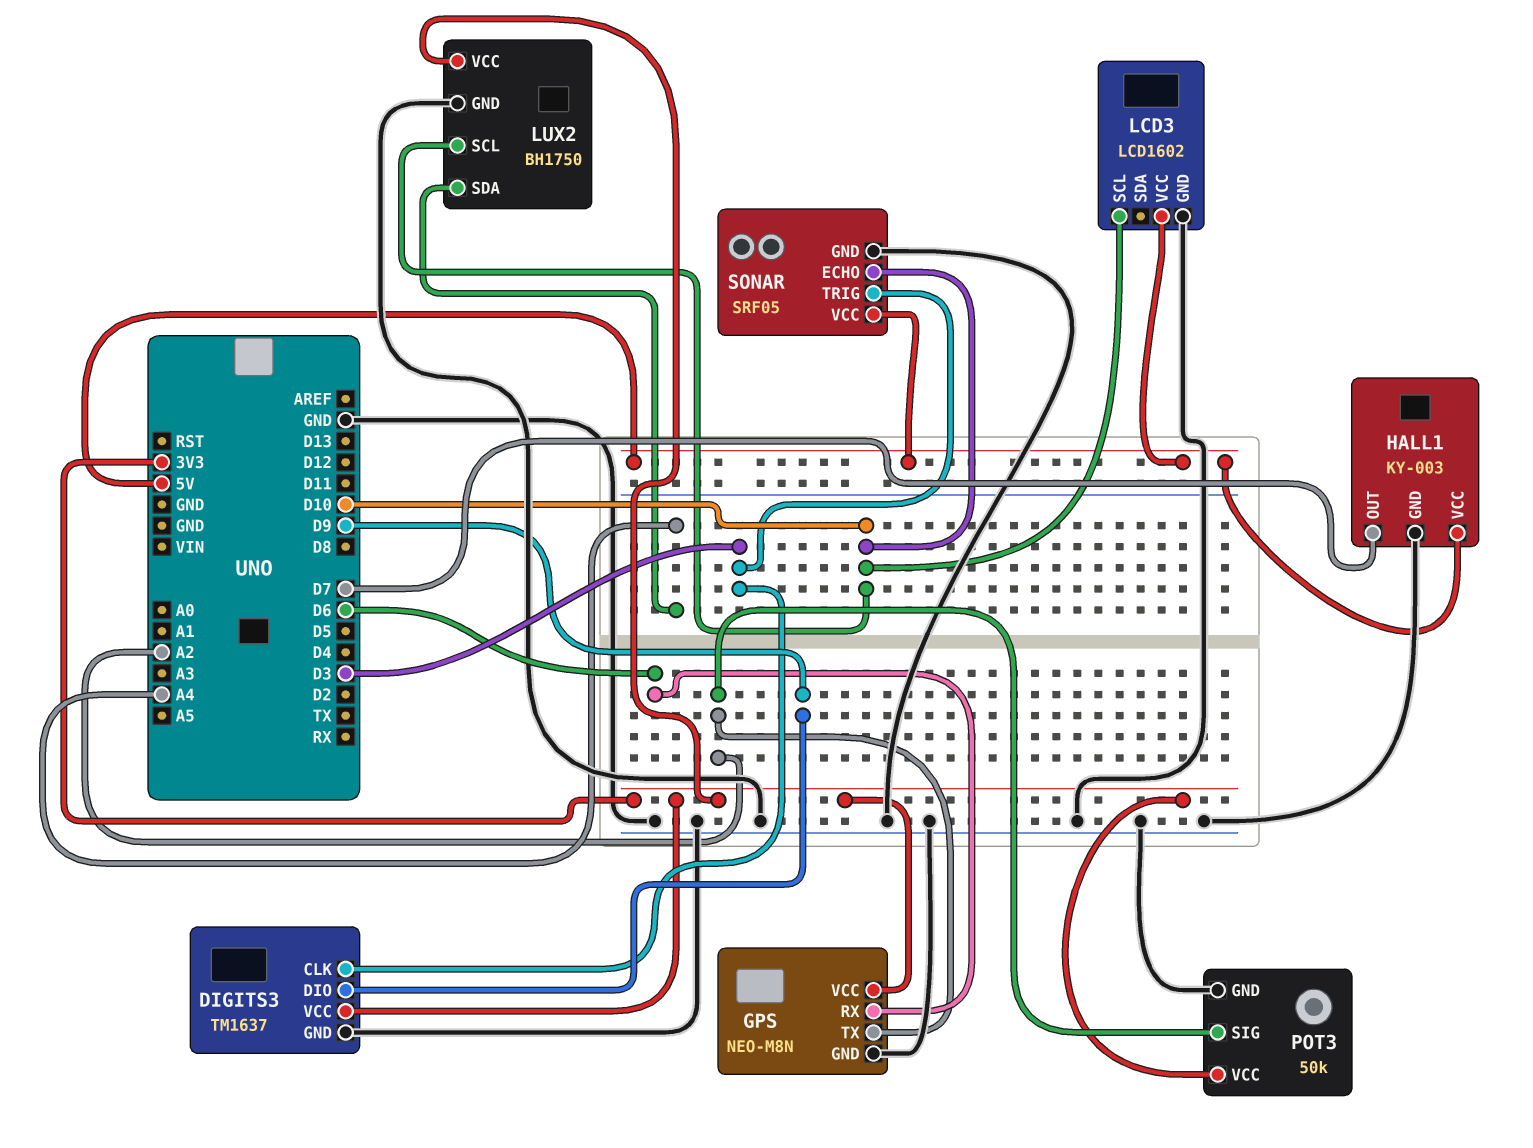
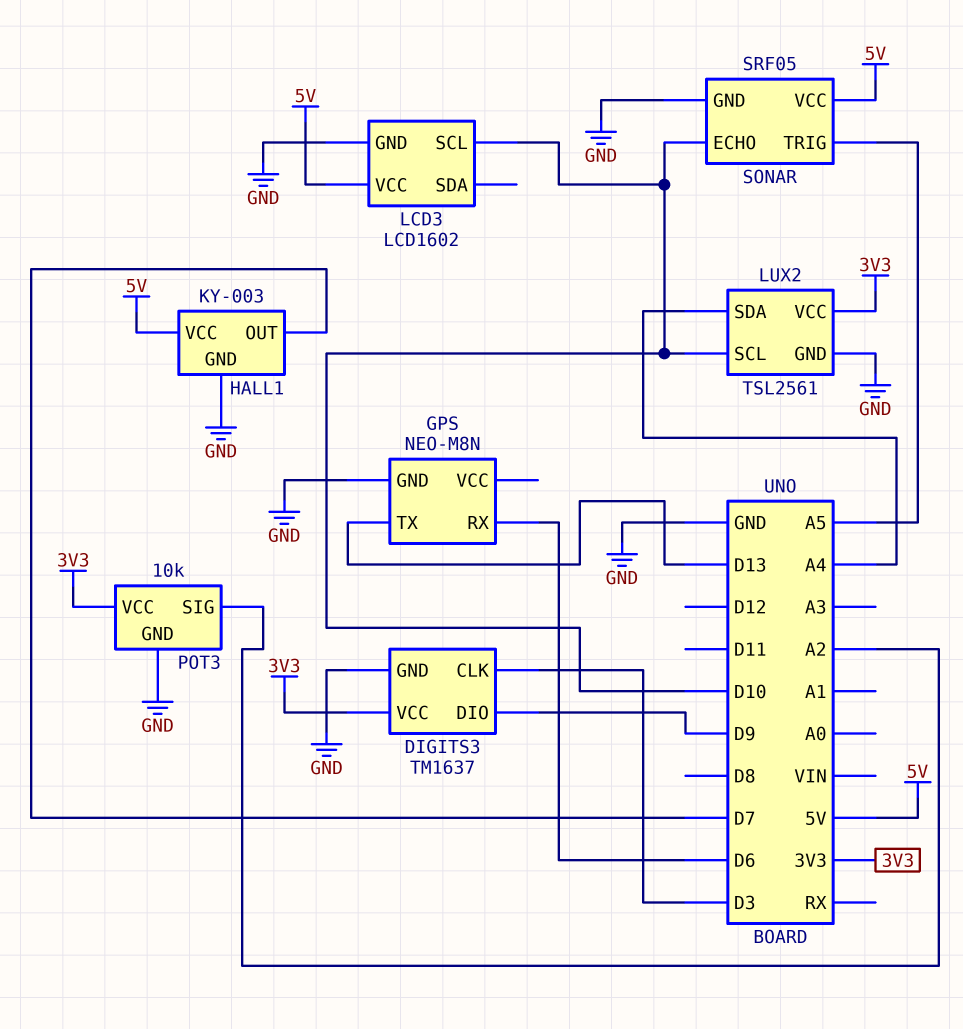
GPS pin TX: A2 -> D13
GPS pin VCC: 3V3 -> none
LUX2: BH1750 -> TSL2561
POT3: 50k -> 10k
SONAR pin TRIG: D3 -> A5

